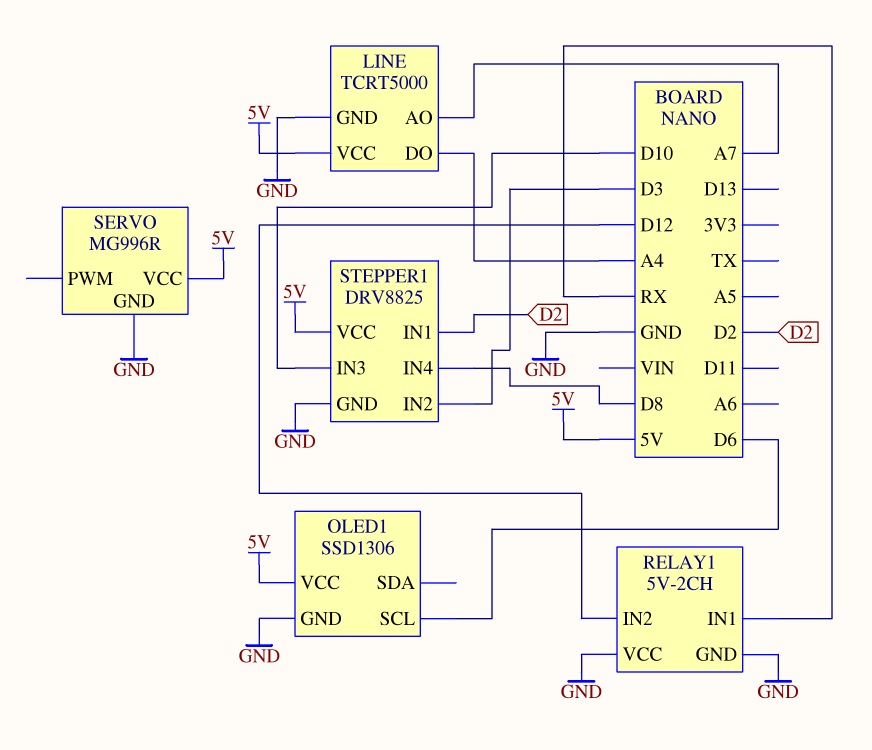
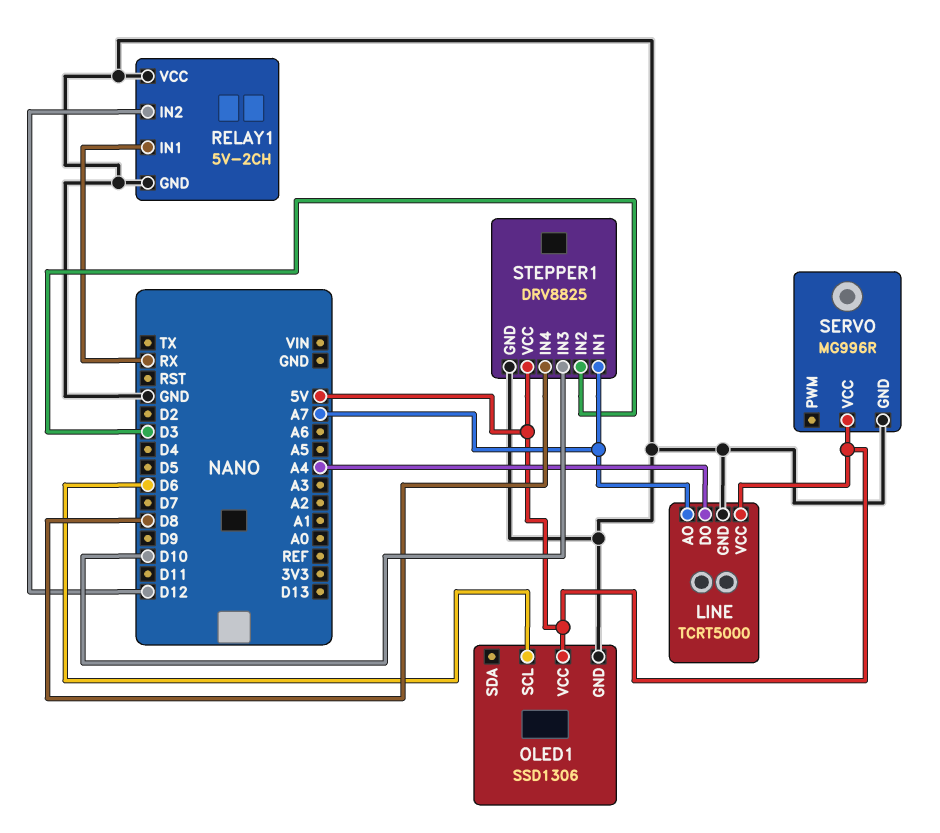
STEPPER1 pin IN1: D2 -> A7

